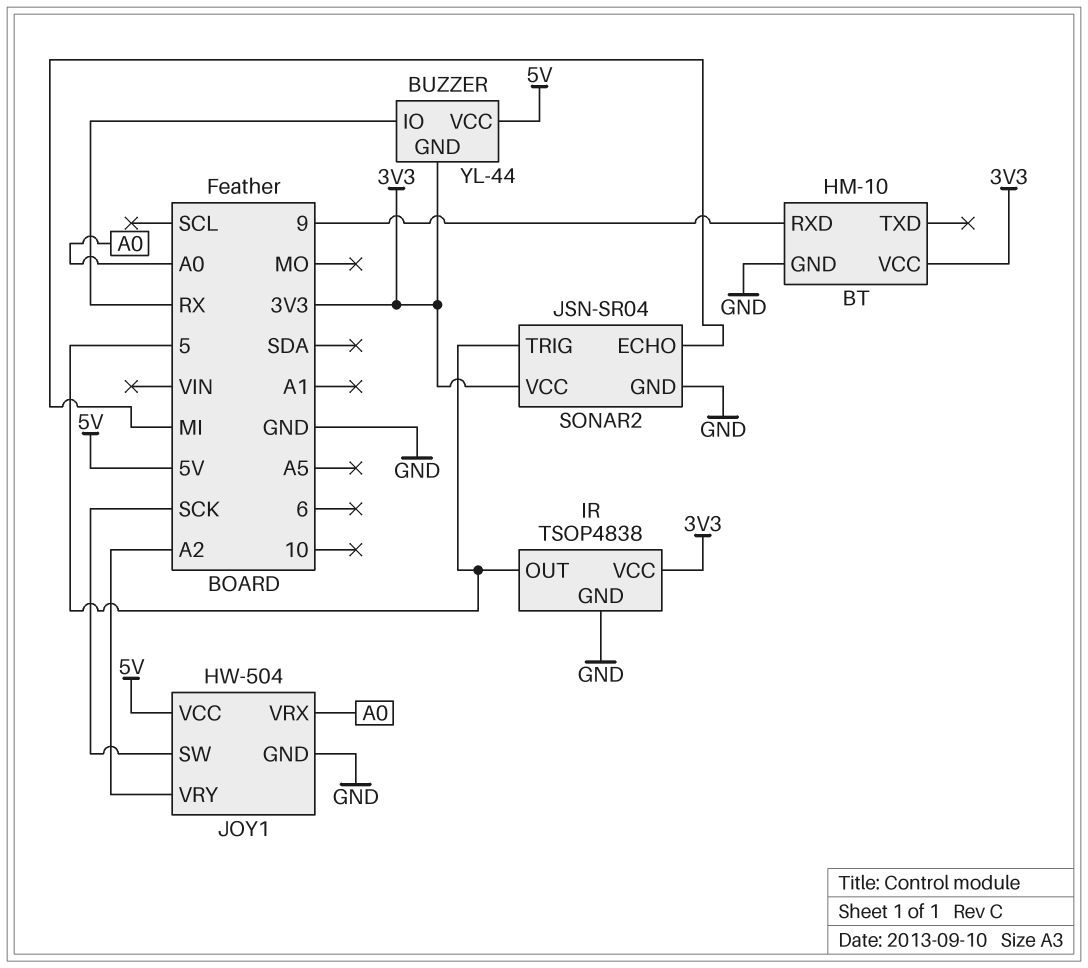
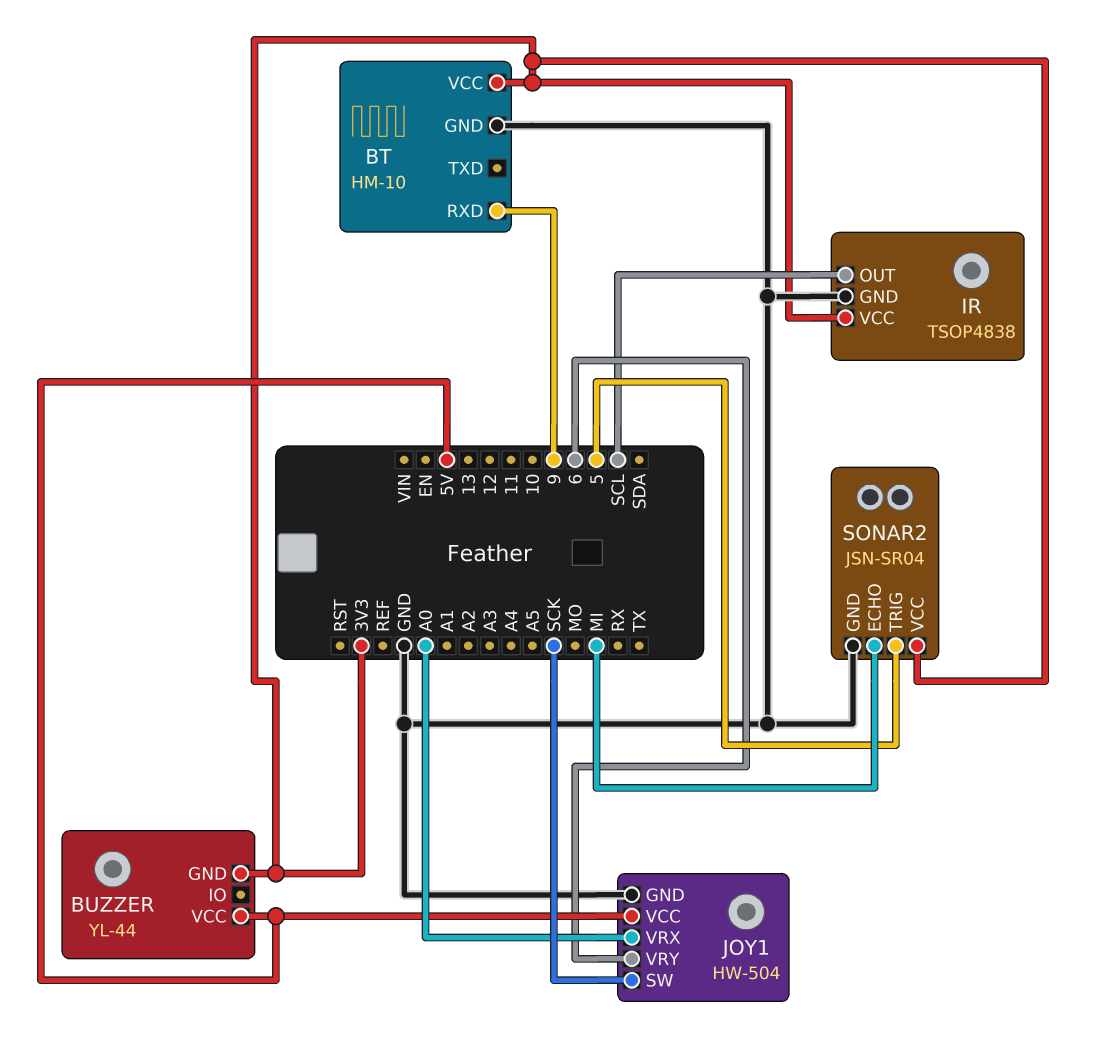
BUZZER pin IO: RX -> none
IR pin OUT: 5 -> SCL
JOY1 pin VRY: A2 -> 6

